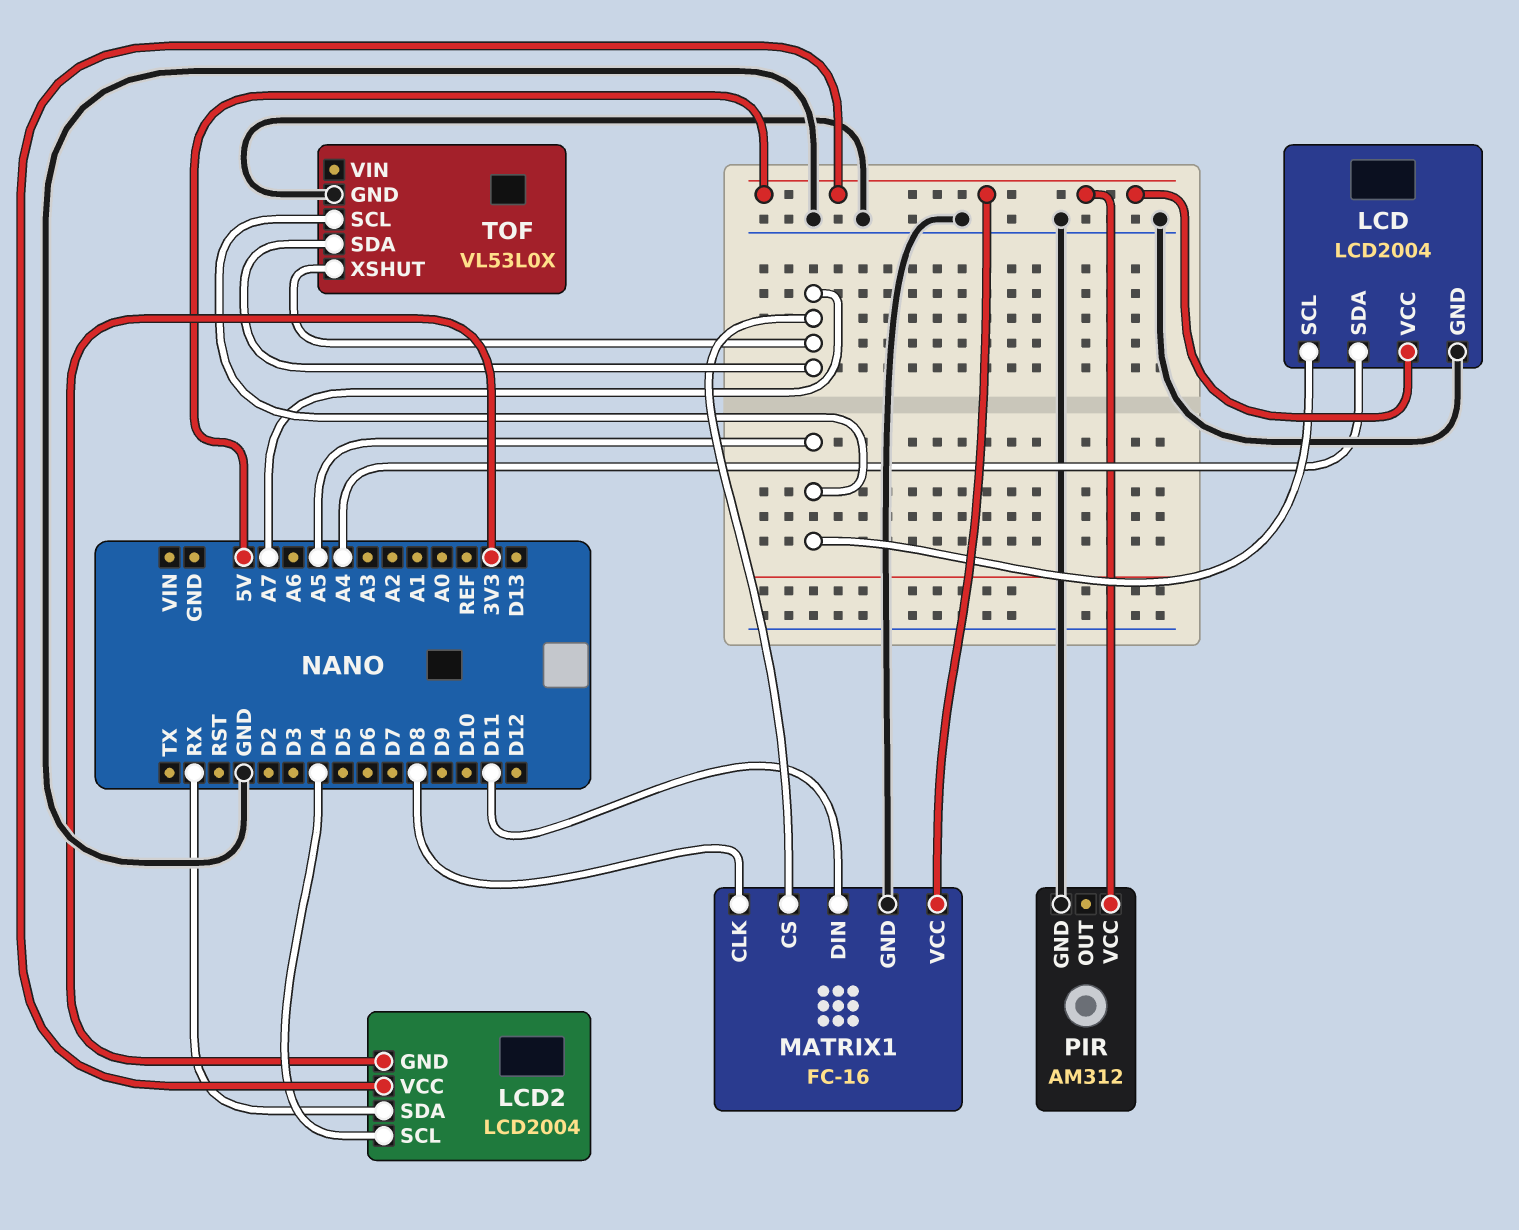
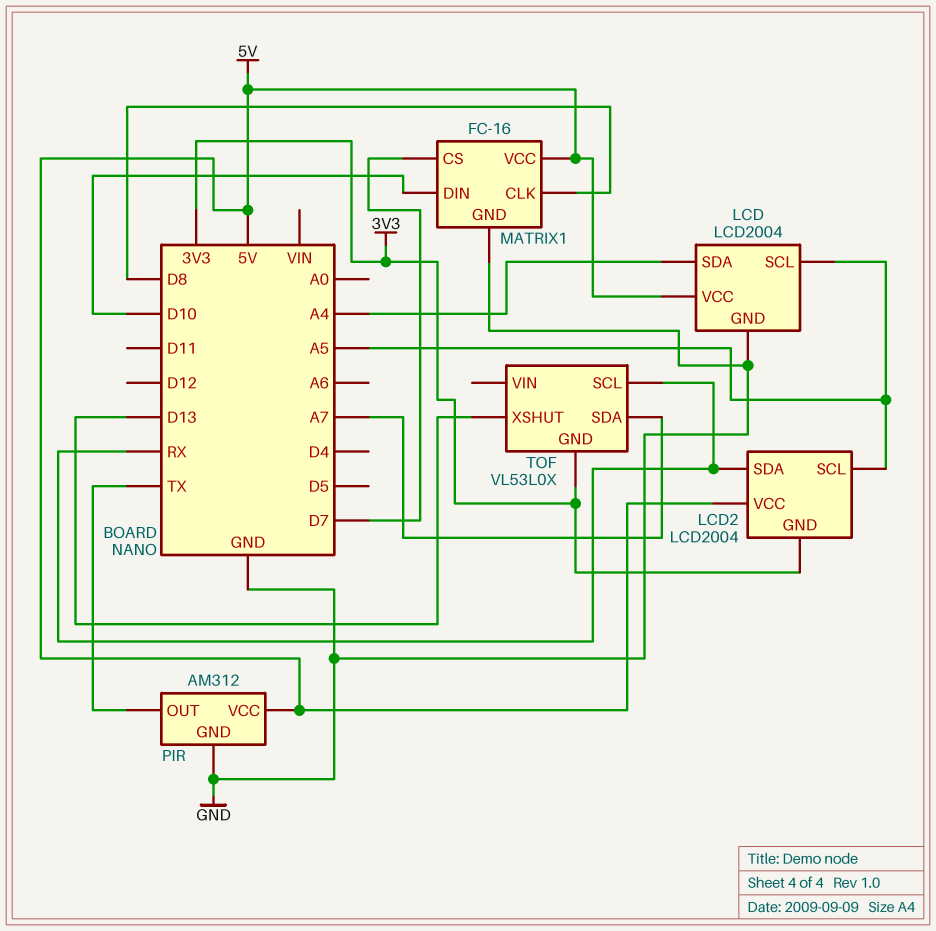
LCD2 pin SCL: D4 -> A5
MATRIX1 pin CS: A7 -> D7
MATRIX1 pin DIN: D11 -> D10
PIR pin OUT: none -> TX
TOF pin GND: GND -> 3V3
TOF pin SCL: A5 -> RX
TOF pin XSHUT: A7 -> D13

